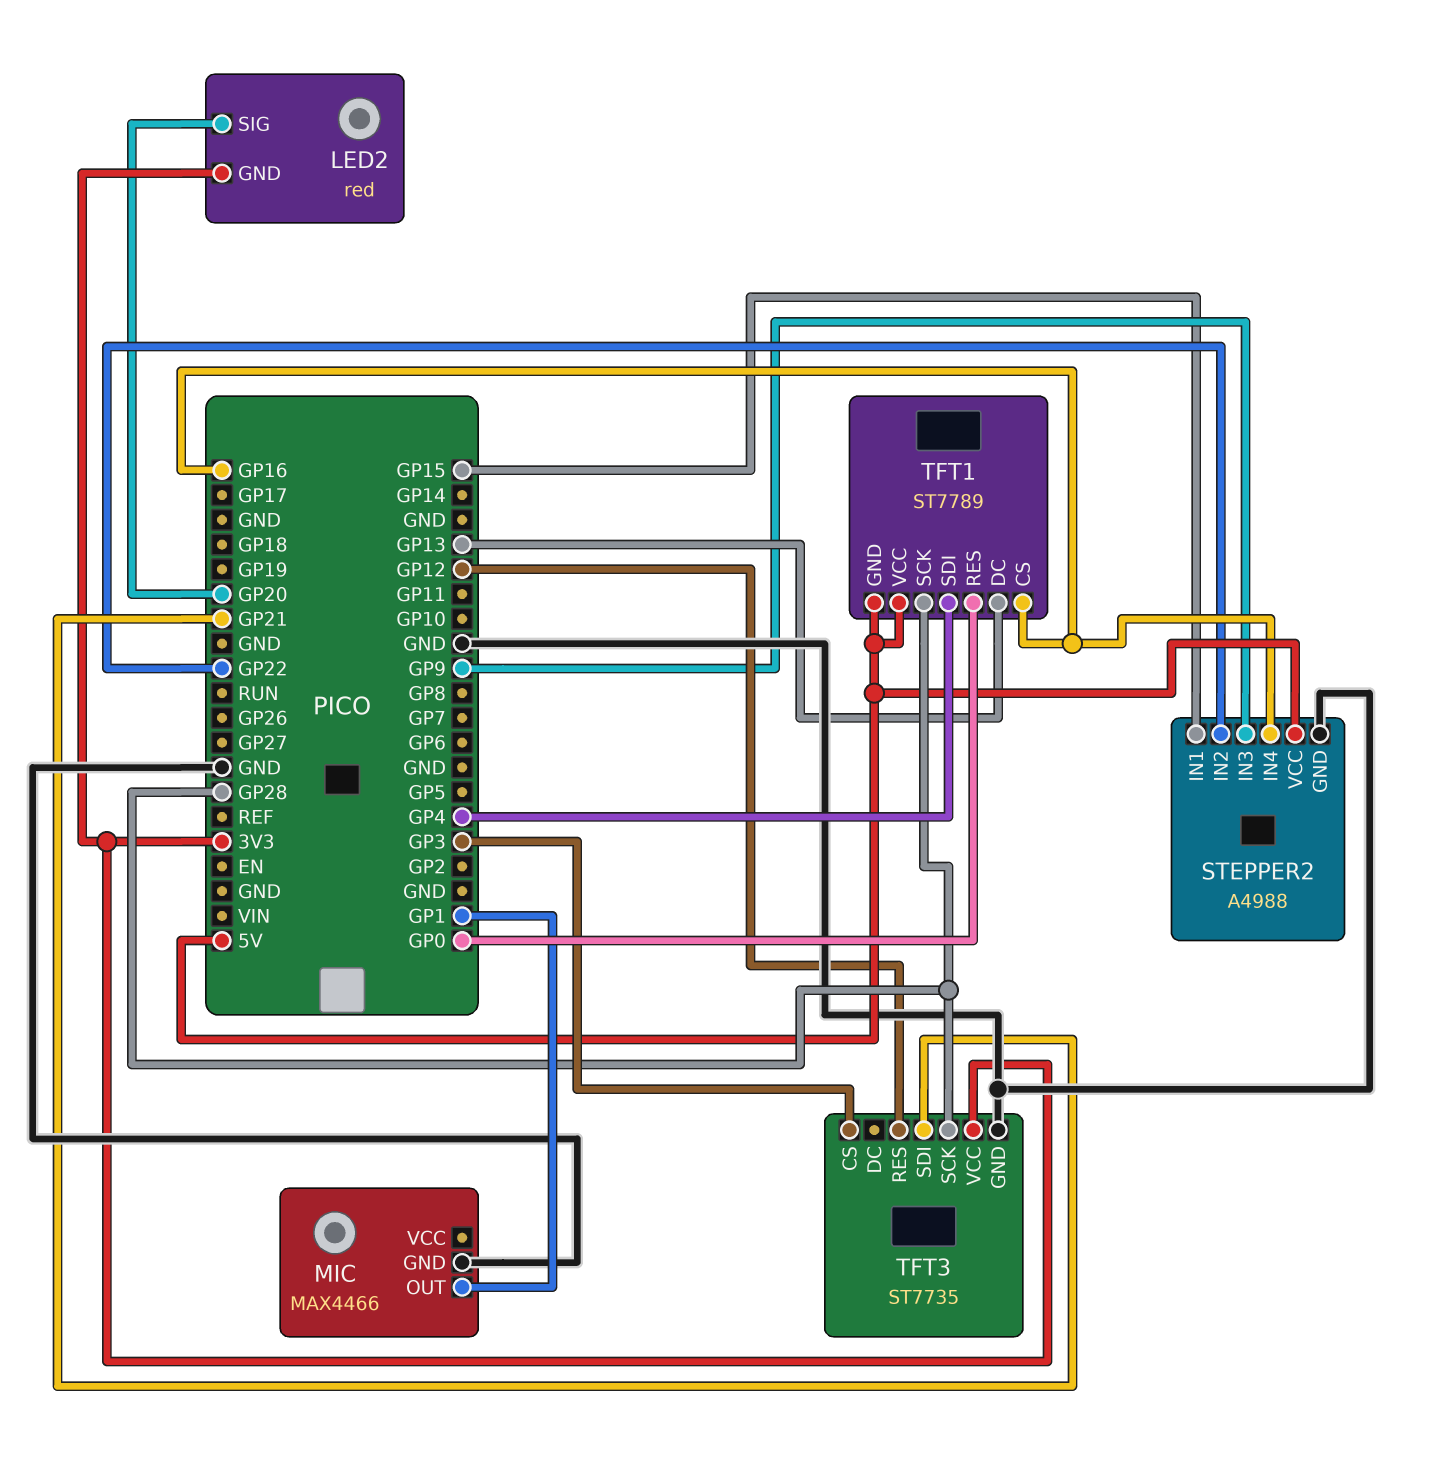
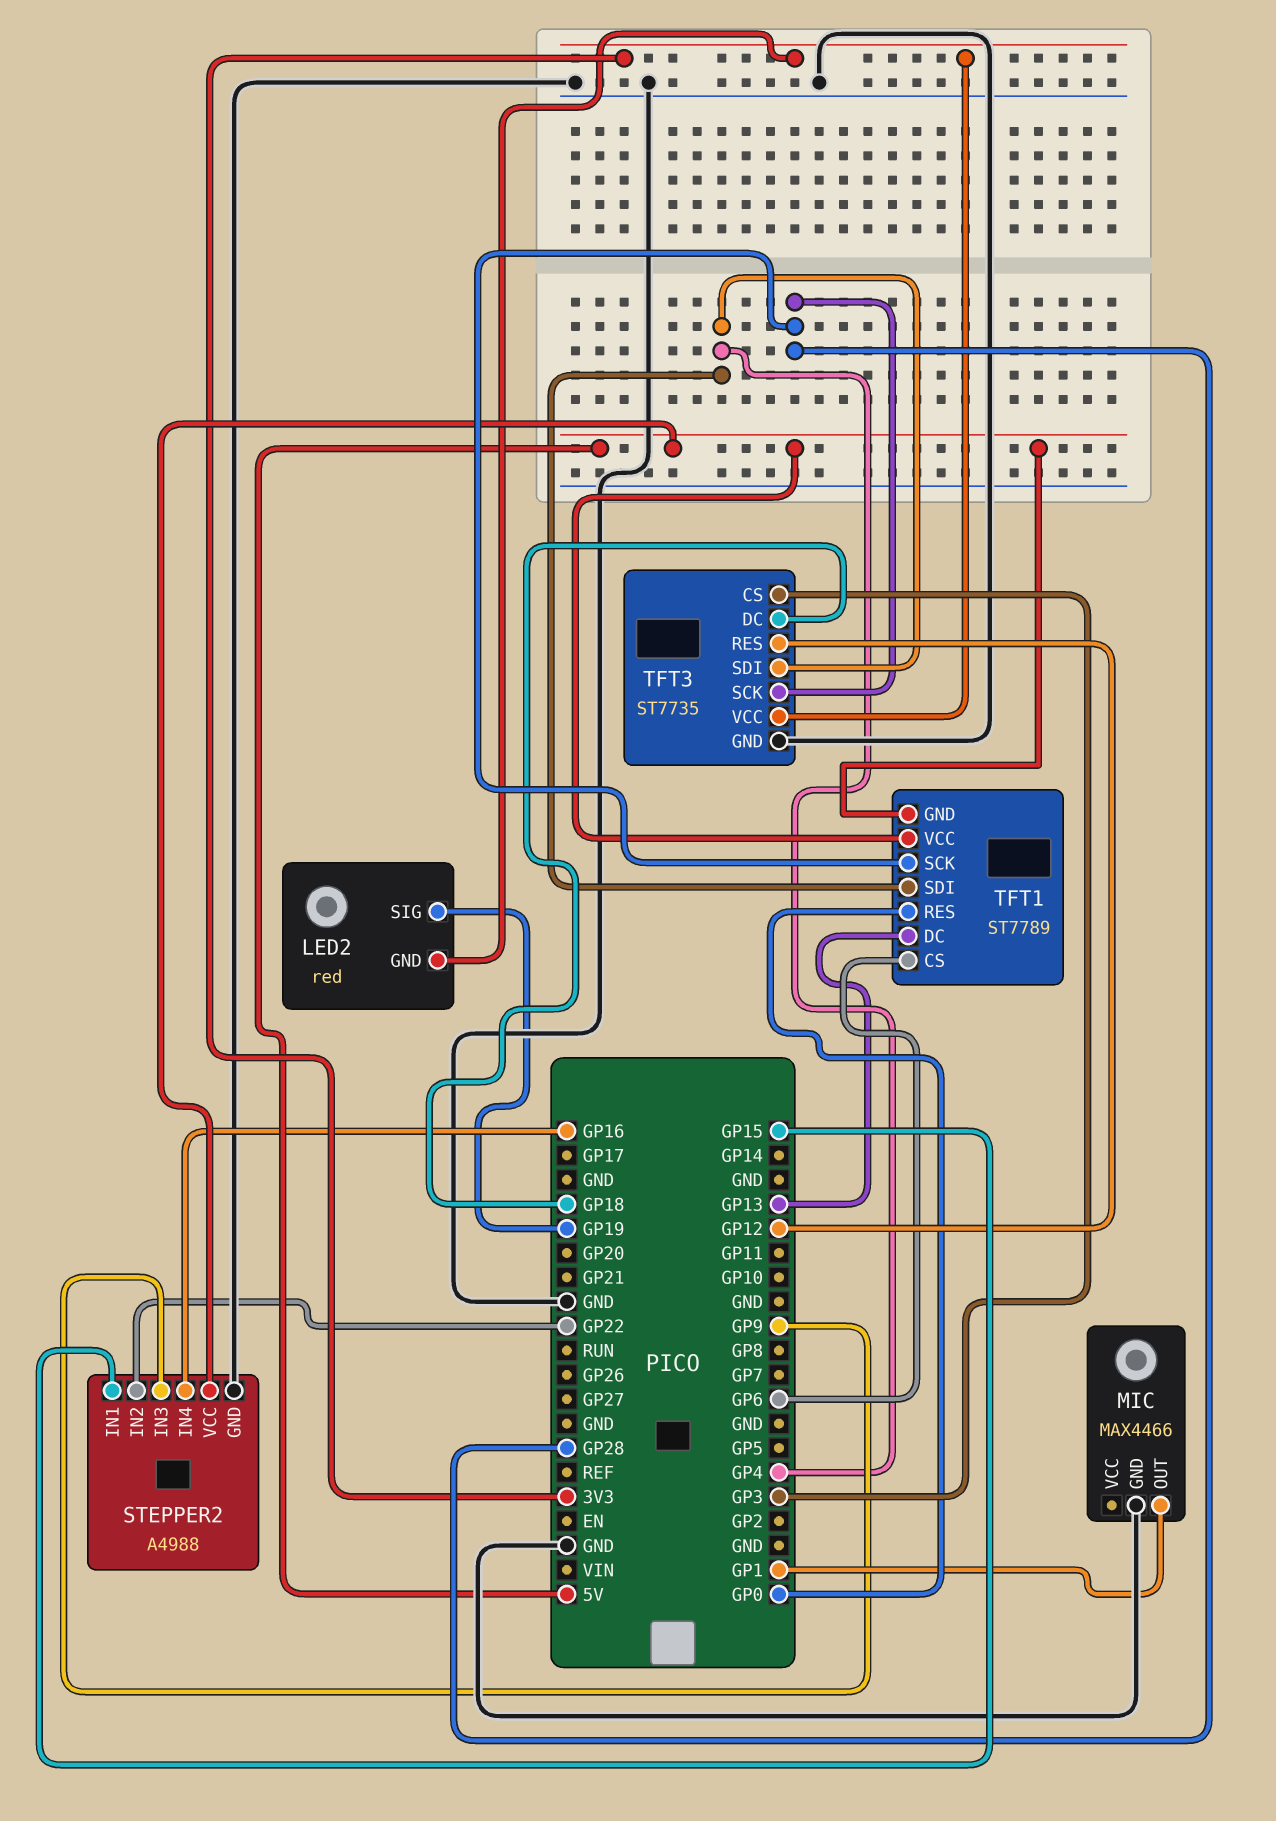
LED2 pin SIG: GP20 -> GP19
TFT1 pin CS: GP16 -> GP6
TFT3 pin DC: none -> GP18
TFT3 pin SDI: GP21 -> GP4

